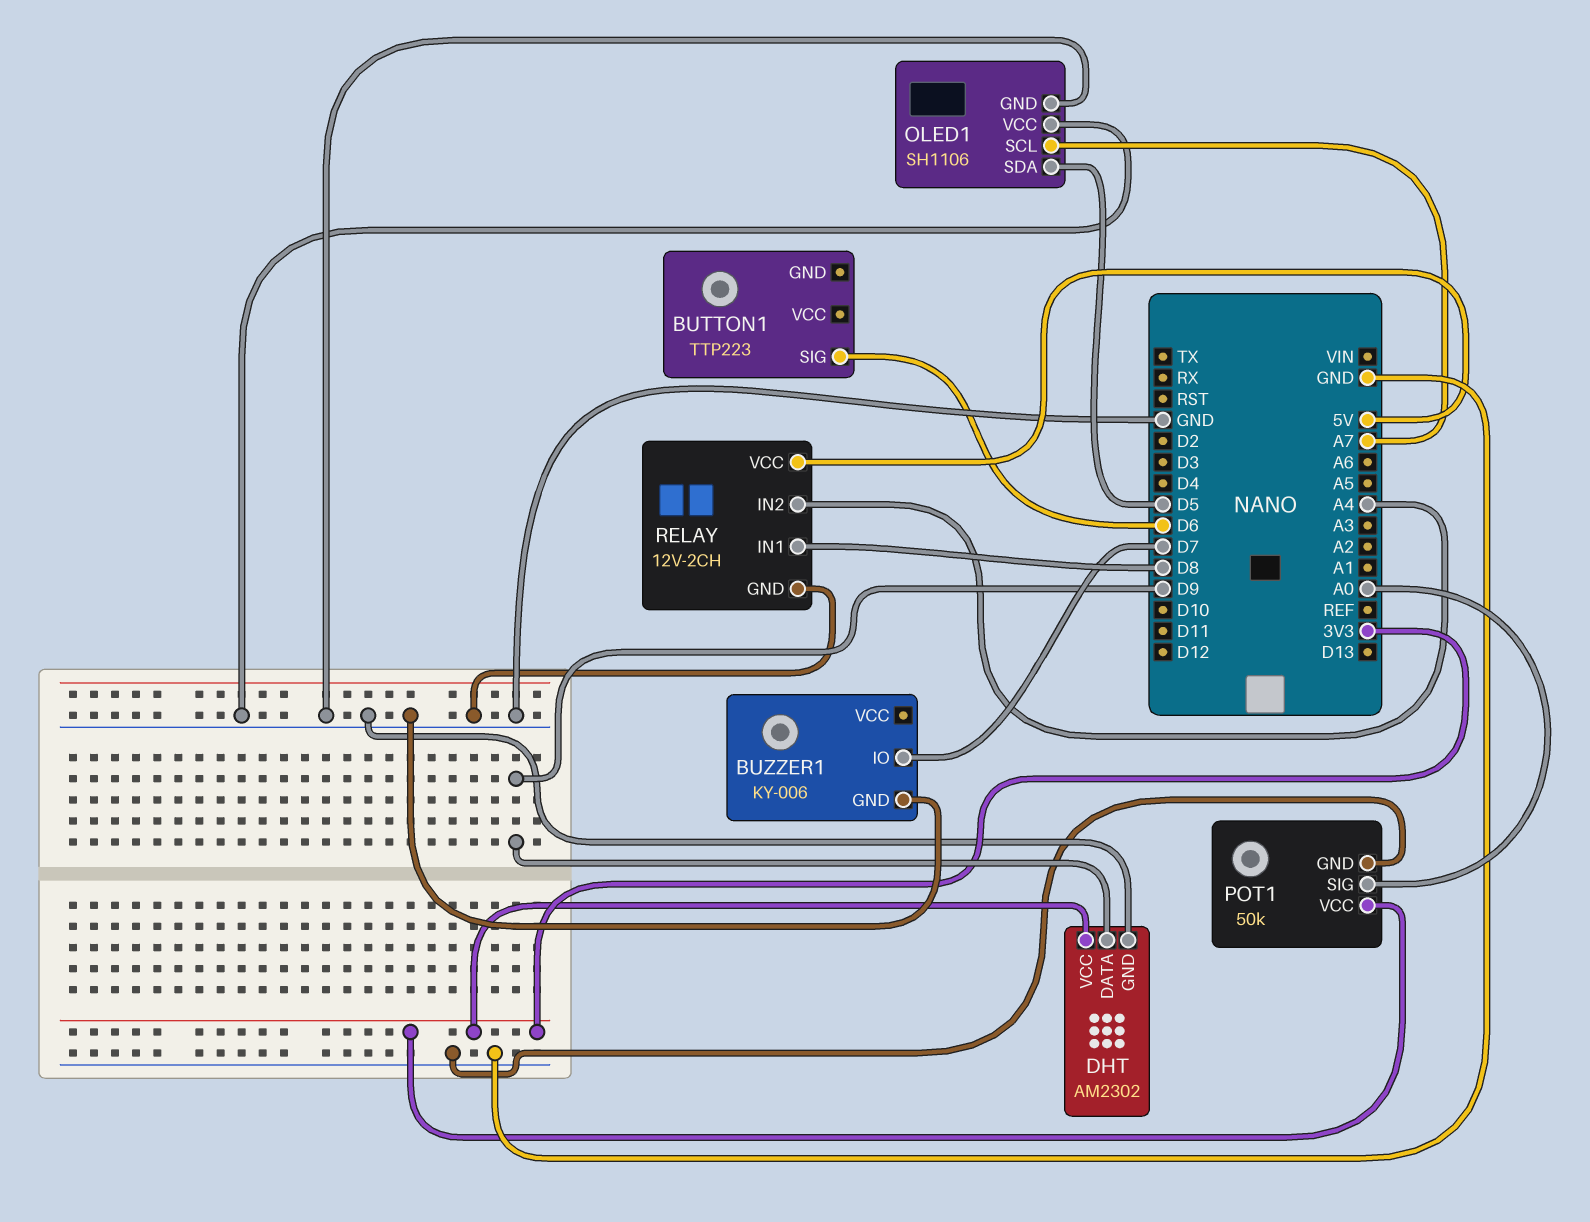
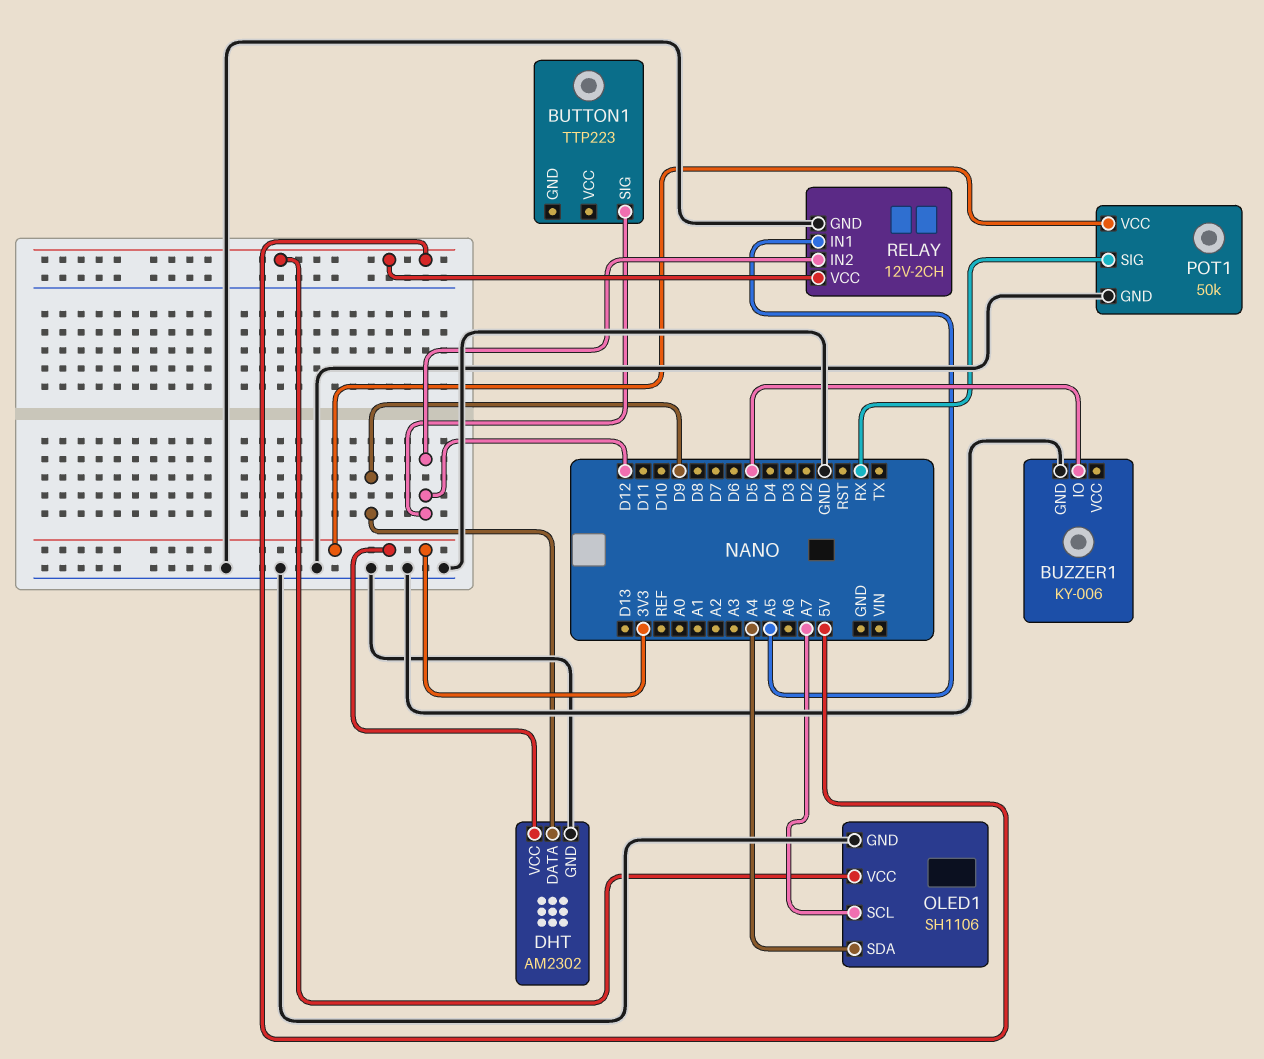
BUTTON1 pin SIG: D6 -> D12
BUZZER1 pin IO: D7 -> D5
OLED1 pin SDA: D5 -> A4
OLED1 pin VCC: GND -> 5V
POT1 pin SIG: A0 -> RX
RELAY pin IN1: D8 -> A5
RELAY pin IN2: A4 -> D12

